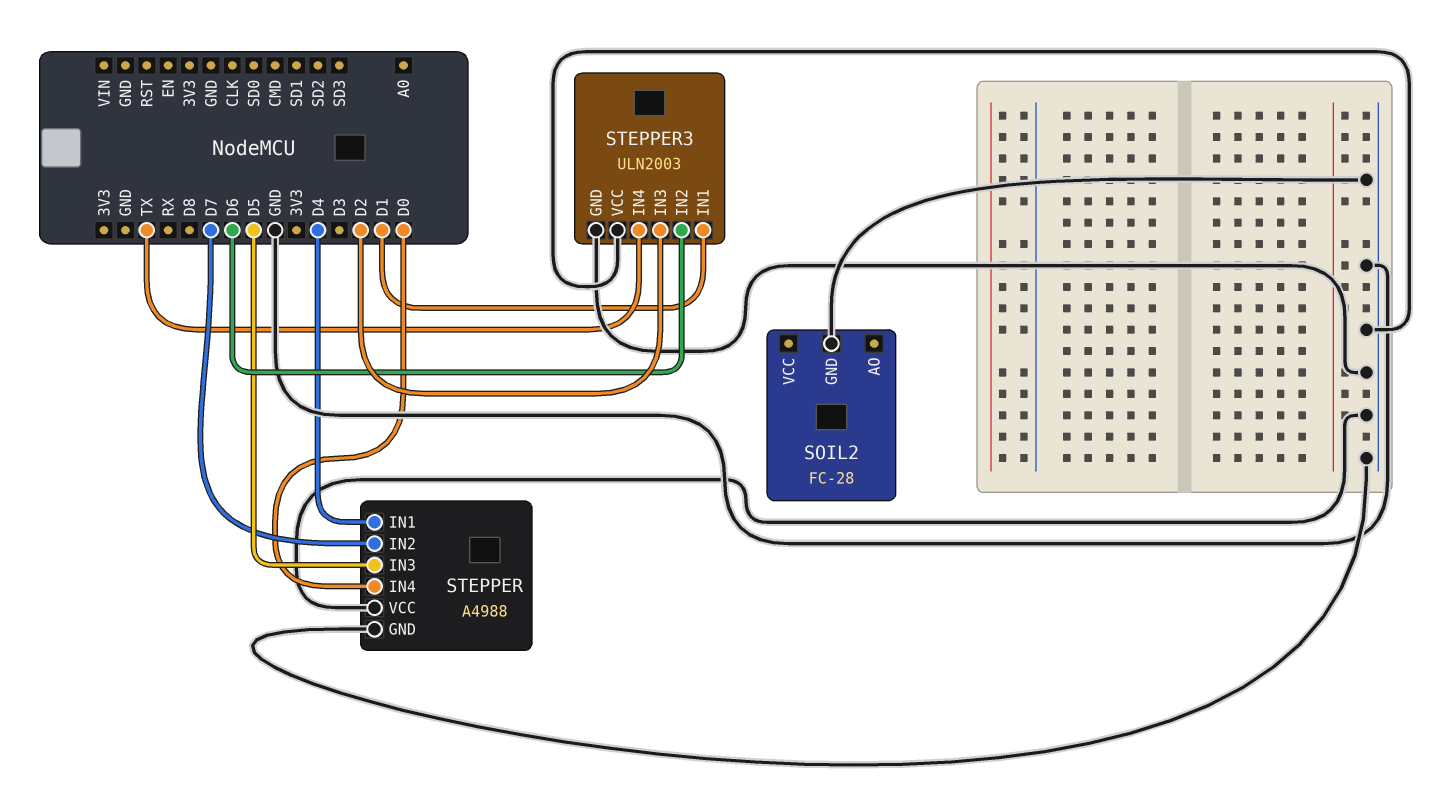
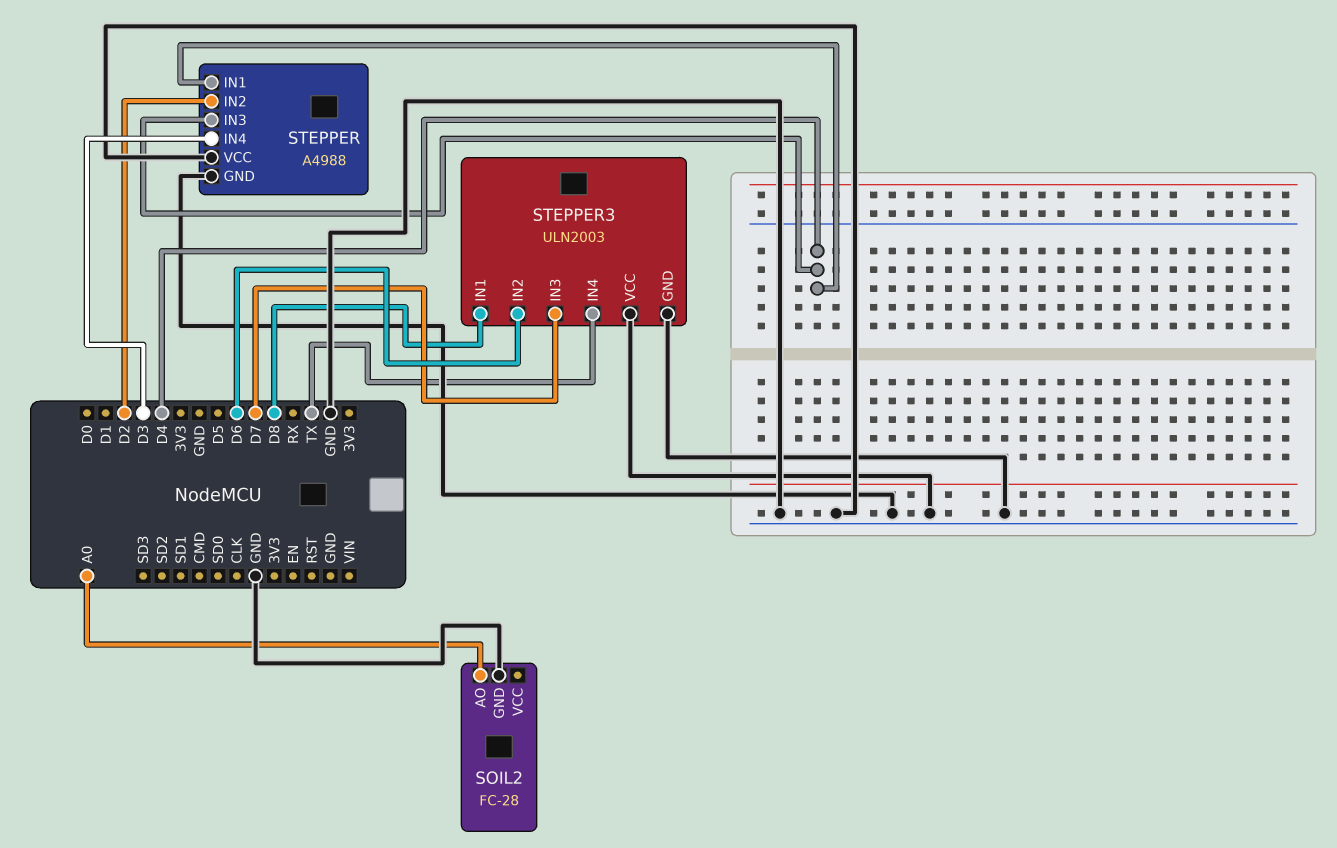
SOIL2 pin AO: none -> A0
STEPPER pin IN2: D7 -> D2
STEPPER pin IN3: D5 -> D4
STEPPER pin IN4: D0 -> D3
STEPPER3 pin IN1: D1 -> D8
STEPPER3 pin IN3: D2 -> D7

